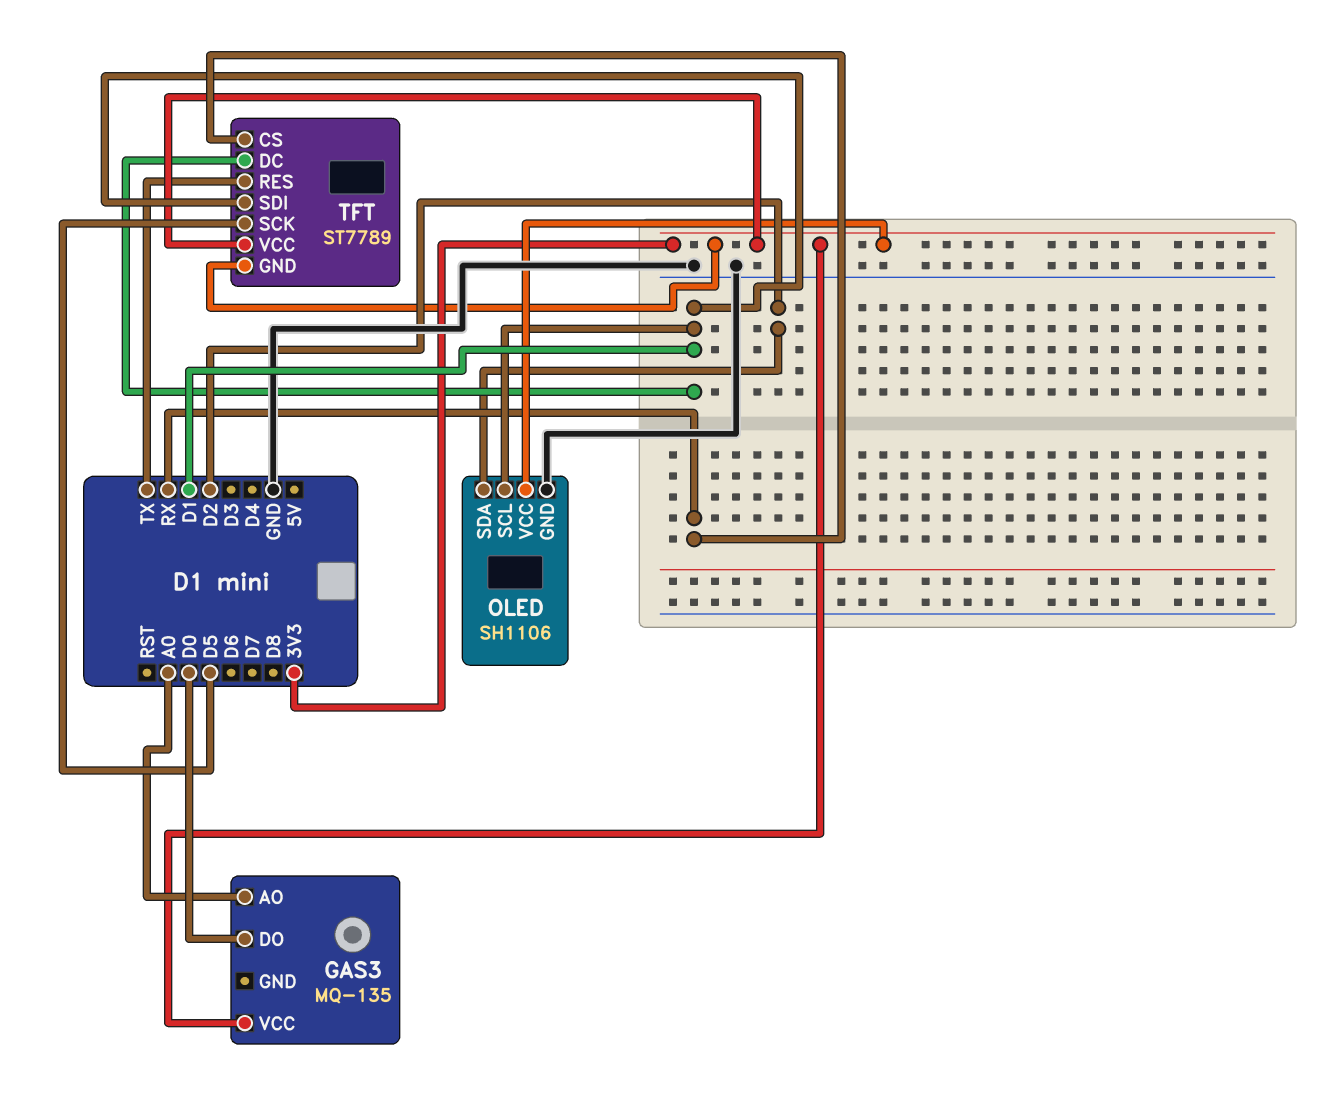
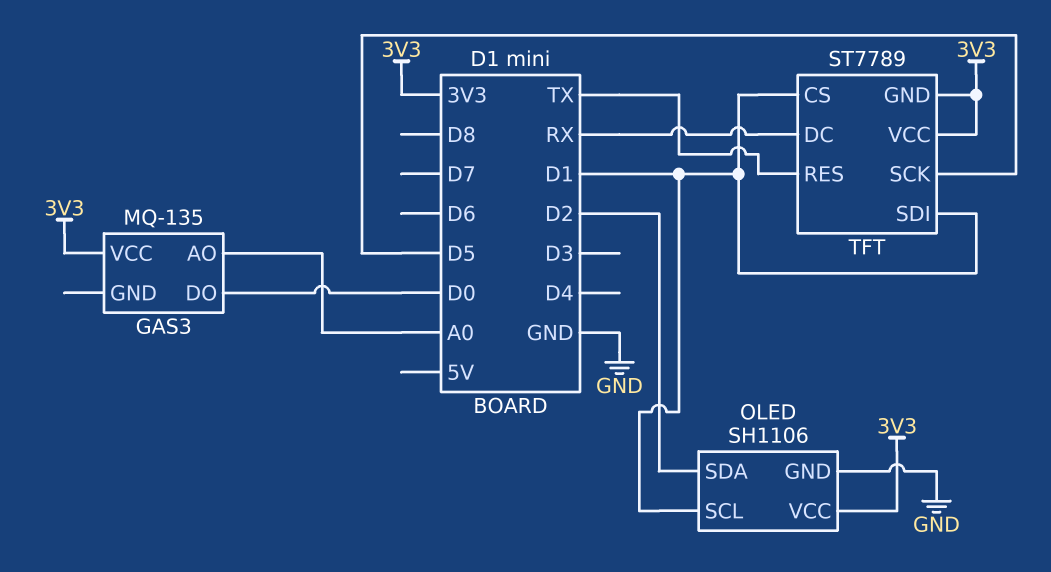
TFT pin CS: RX -> D1
TFT pin DC: D1 -> RX

